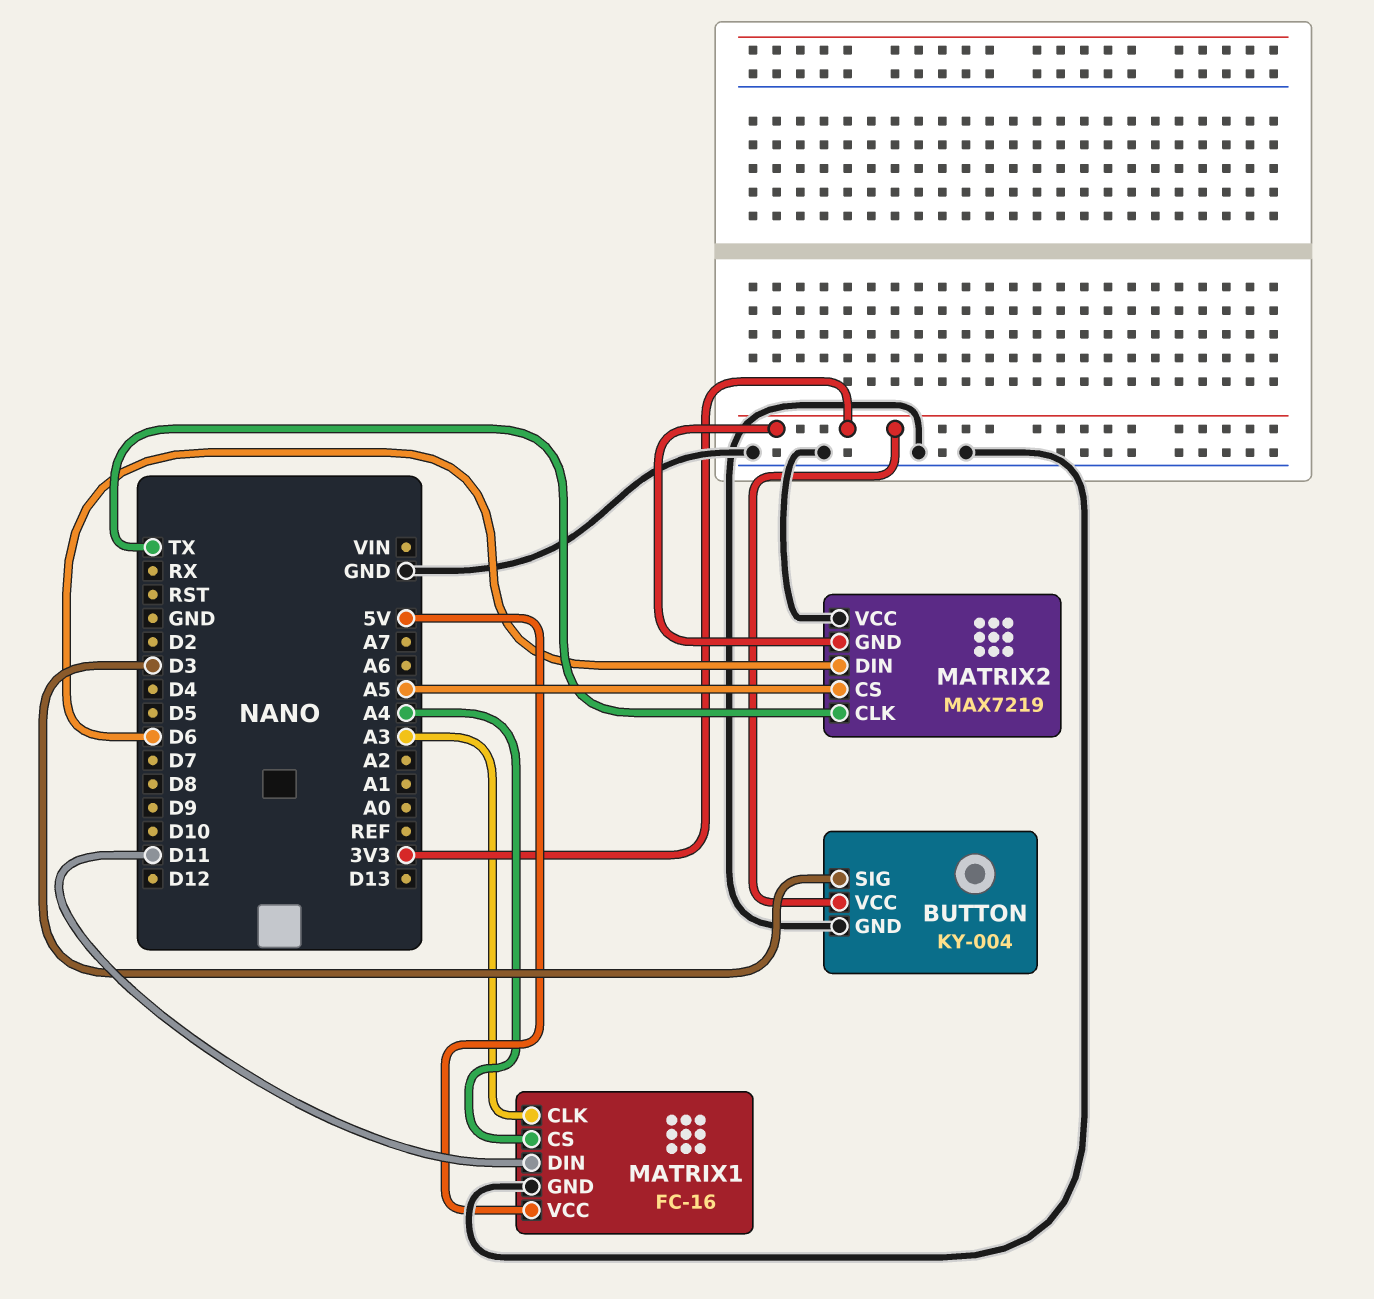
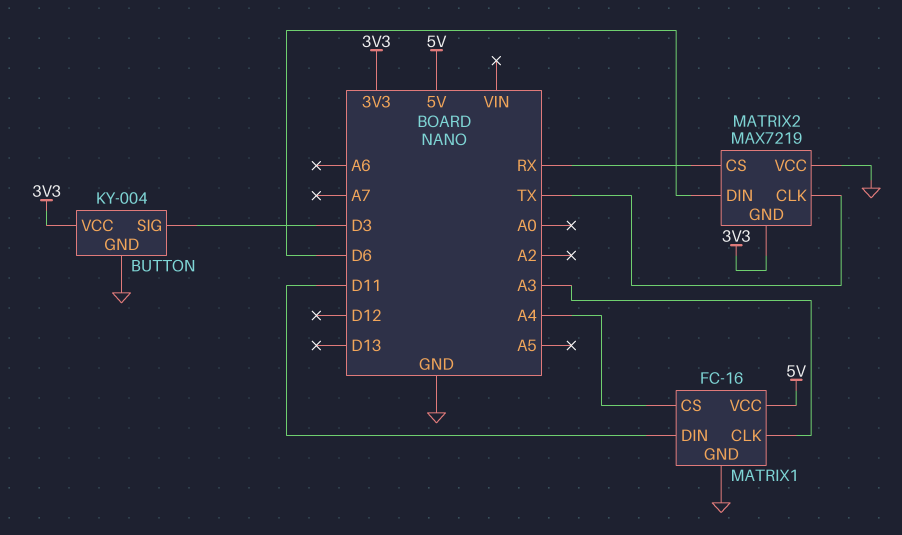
MATRIX2 pin CS: A5 -> RX

